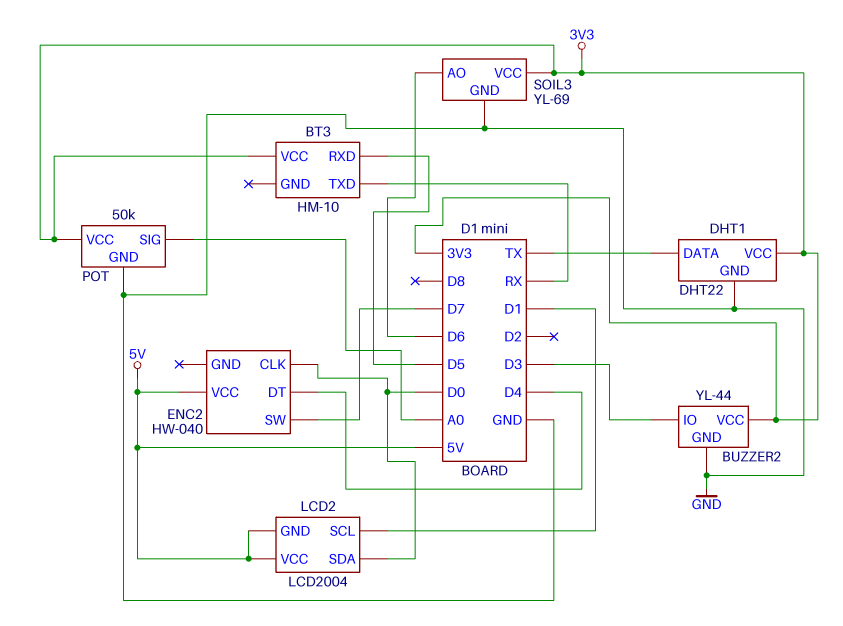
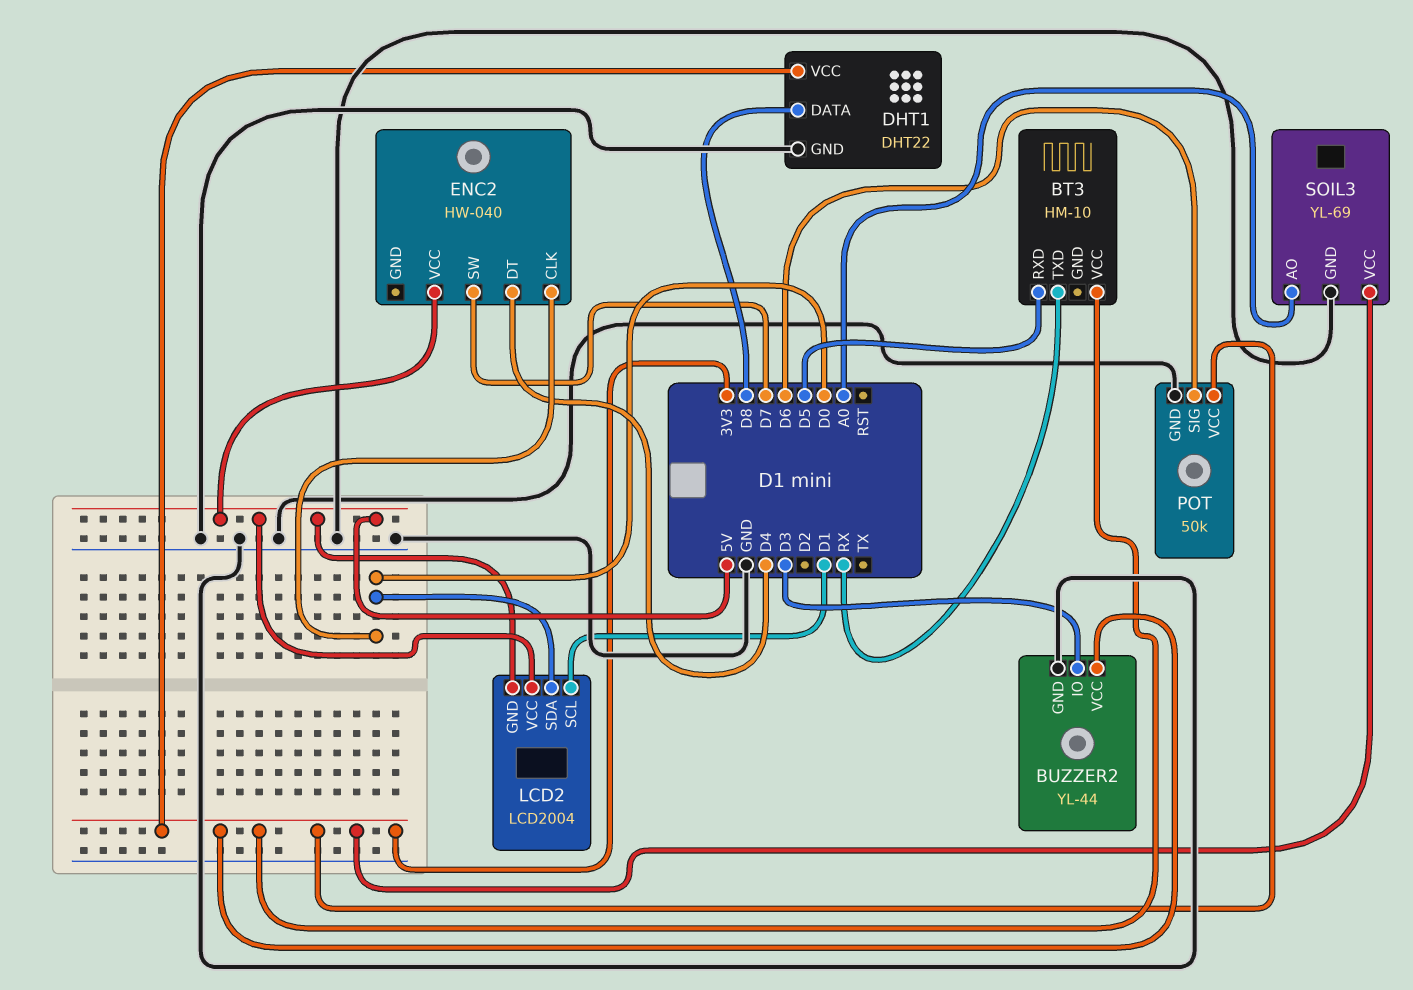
DHT1 pin DATA: TX -> D8
POT pin SIG: A0 -> D6
SOIL3 pin AO: D6 -> A0

